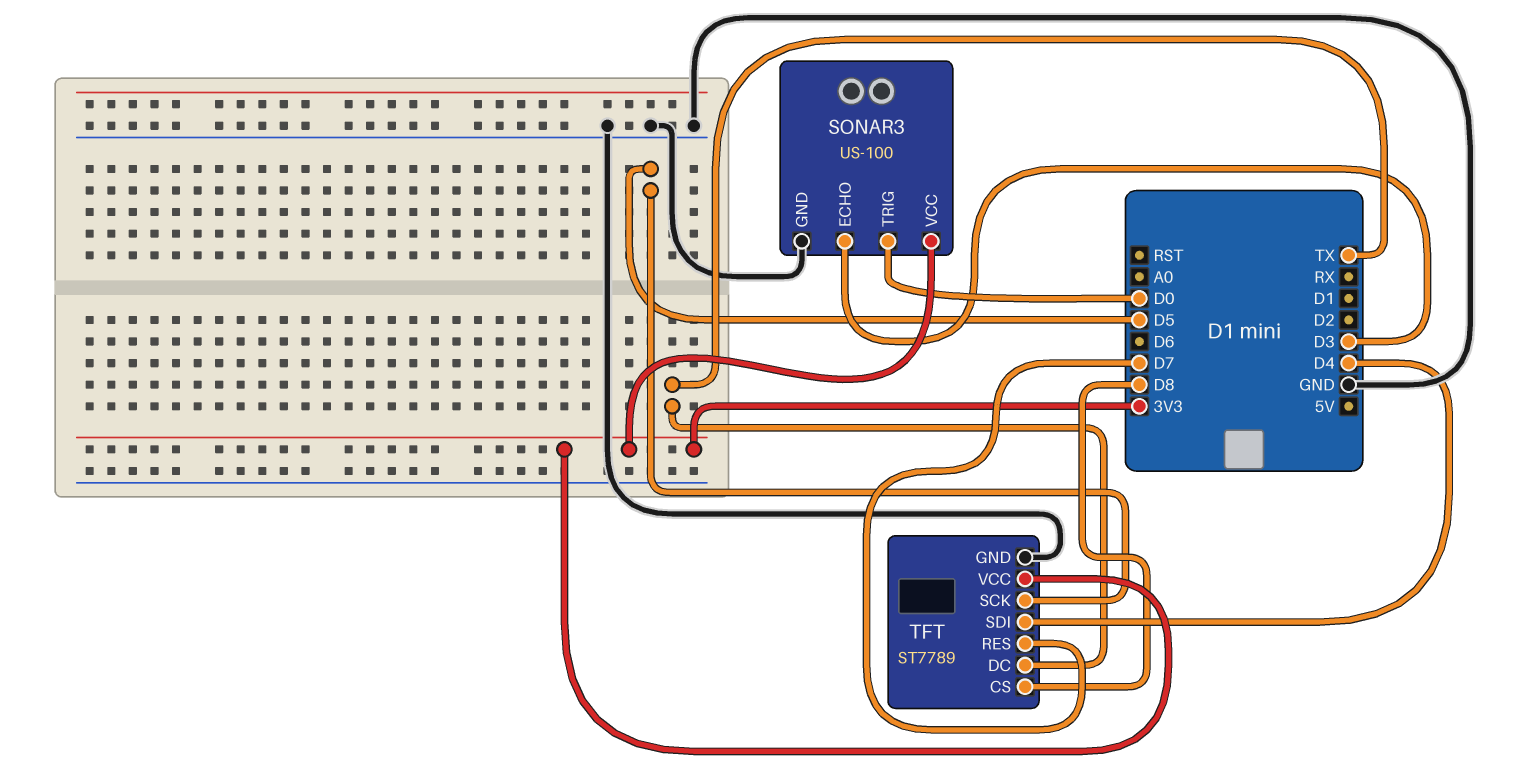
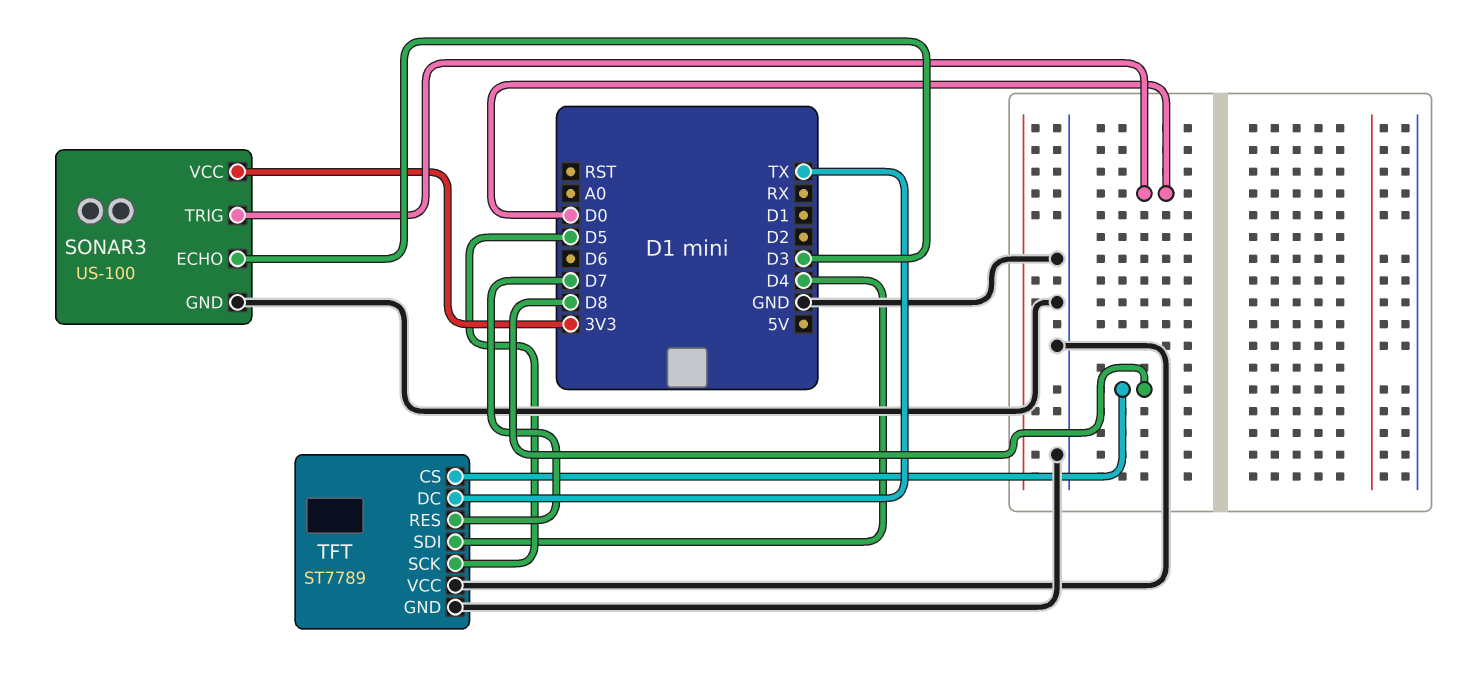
TFT pin VCC: 3V3 -> GND

